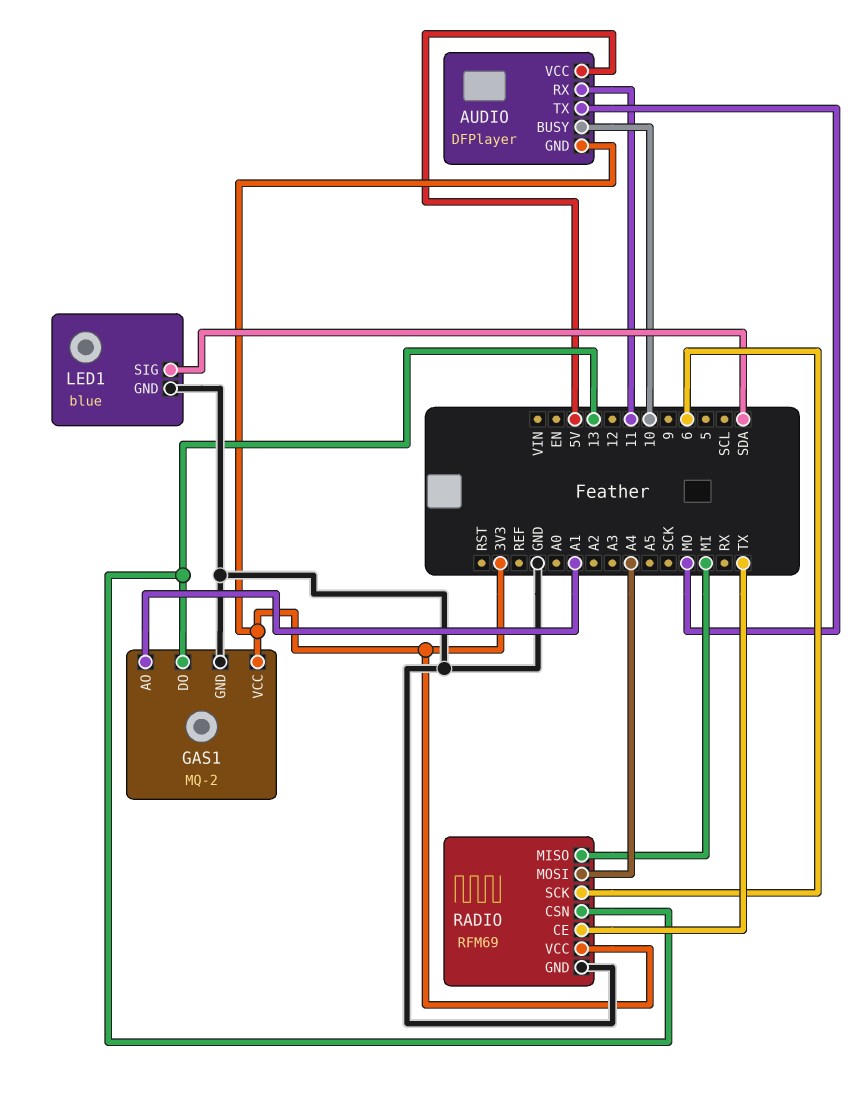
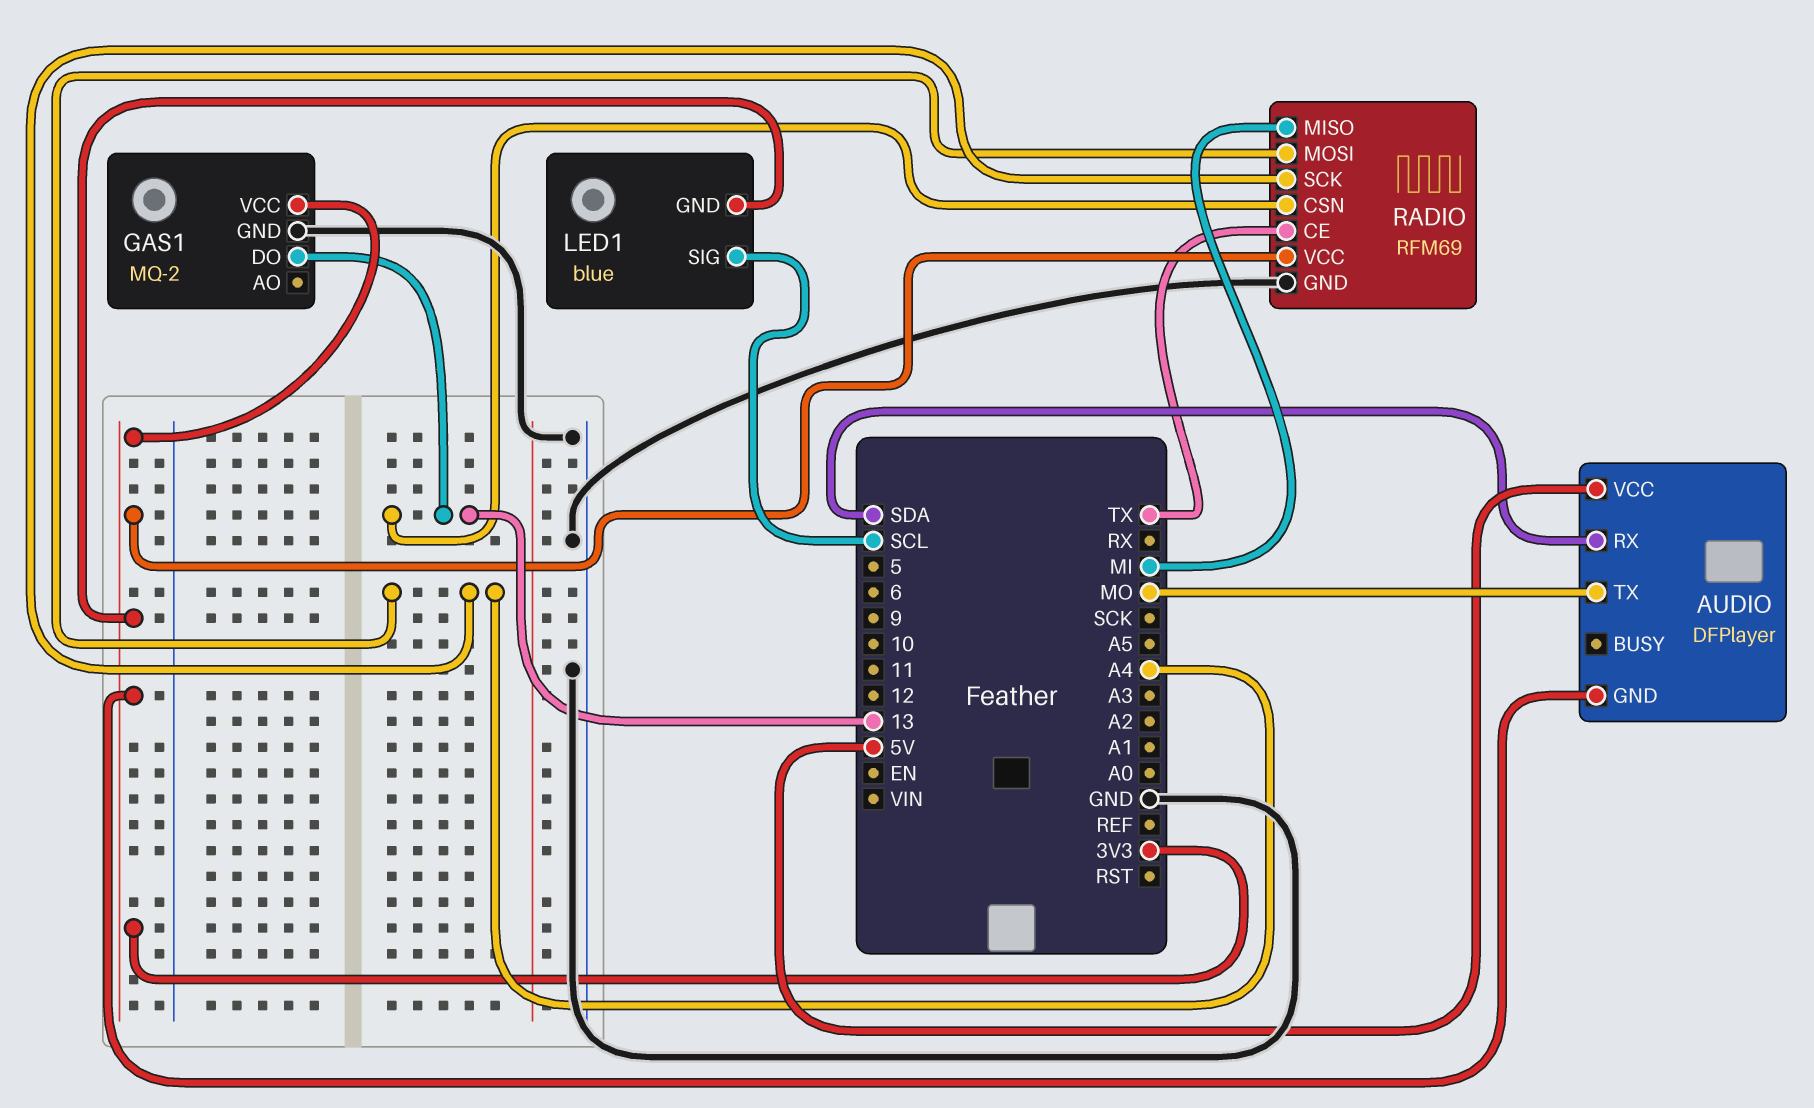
AUDIO pin BUSY: 10 -> none
AUDIO pin RX: 11 -> SDA
GAS1 pin AO: A1 -> none
LED1 pin GND: GND -> 3V3
LED1 pin SIG: SDA -> SCL
RADIO pin SCK: 6 -> A4

